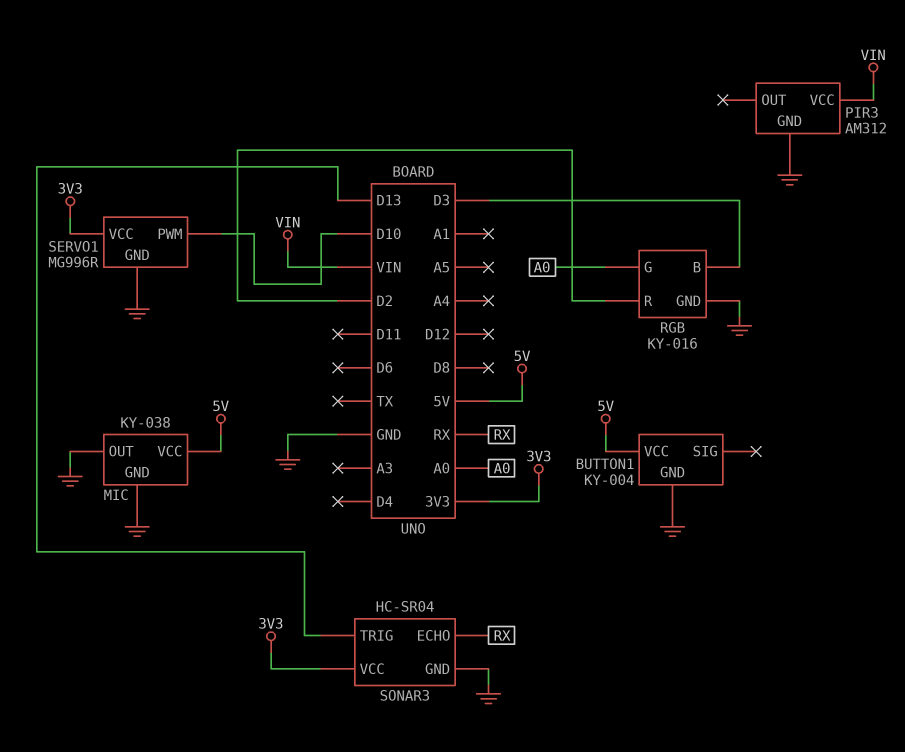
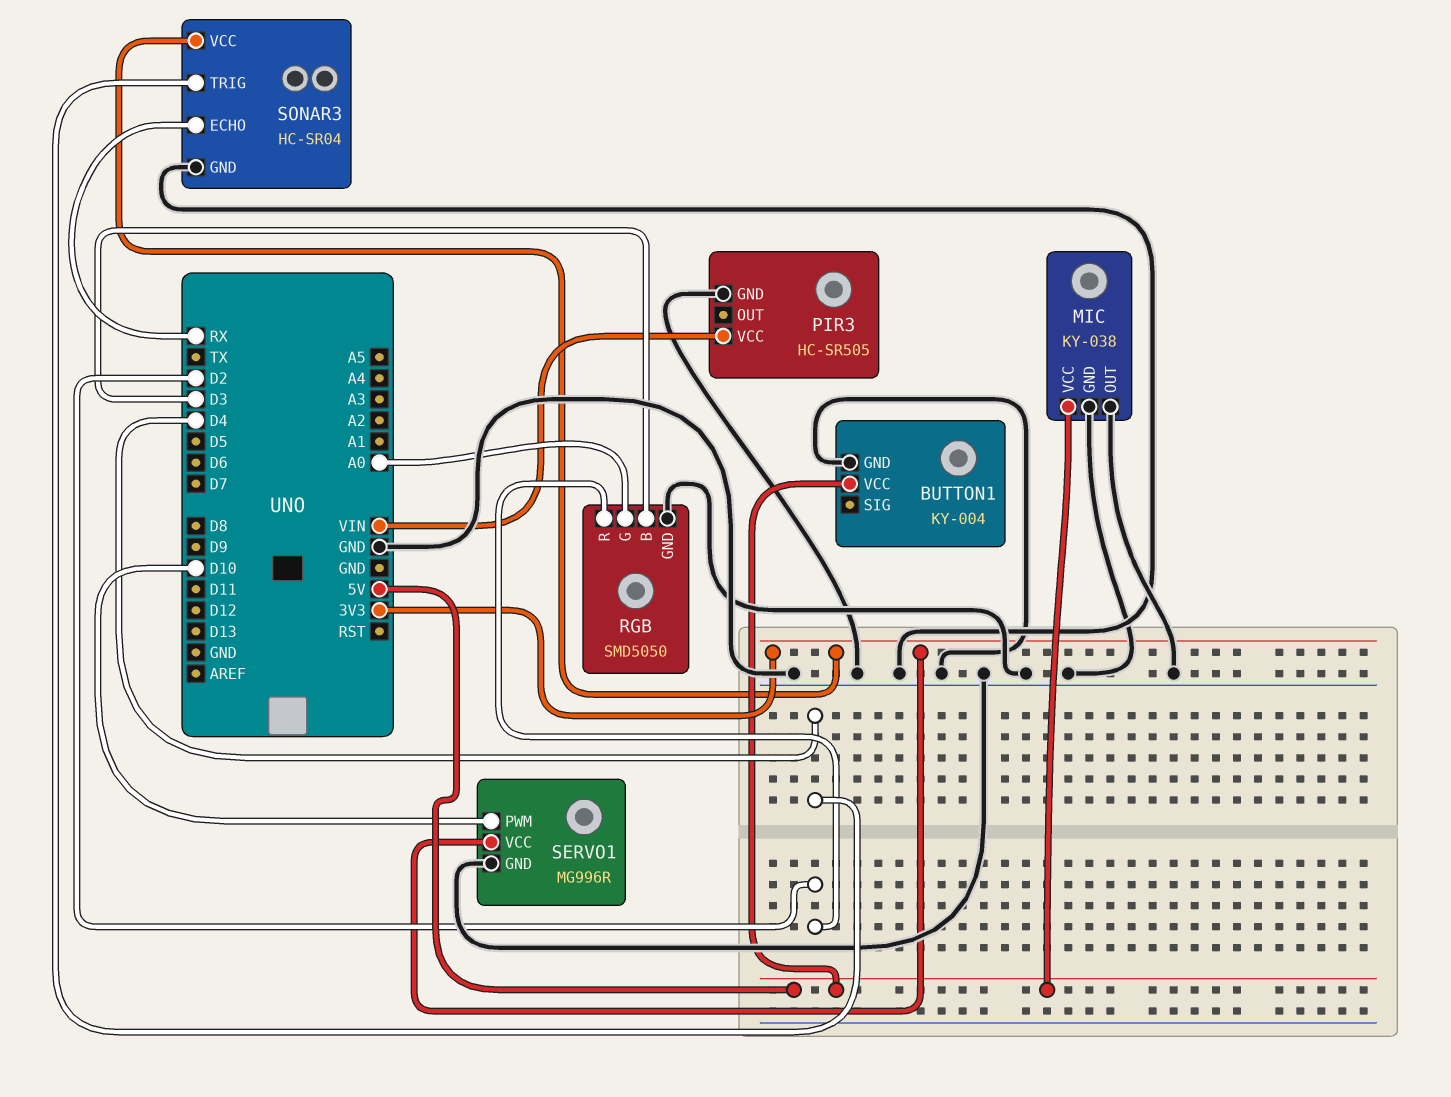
PIR3: AM312 -> HC-SR505
RGB: KY-016 -> SMD5050
SONAR3 pin TRIG: D13 -> D4

